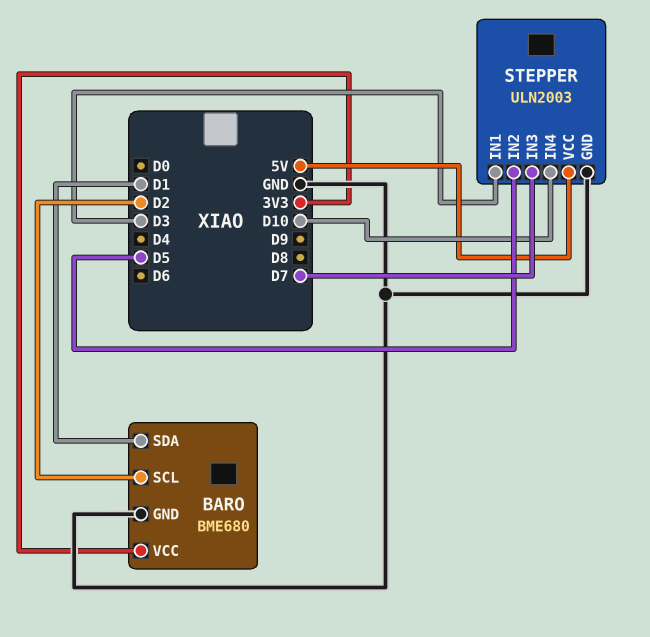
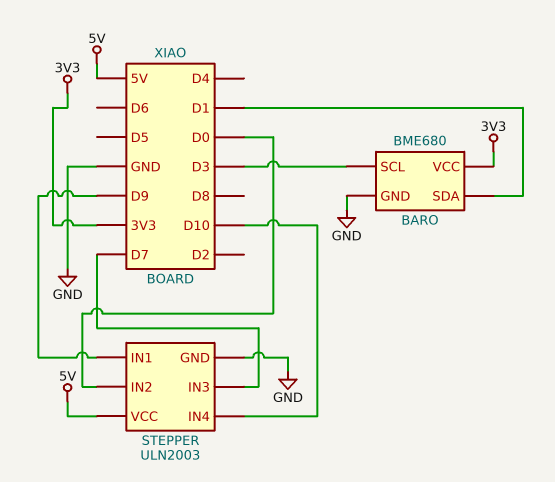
BARO pin SCL: D2 -> D3
STEPPER pin IN1: D3 -> D9
STEPPER pin IN2: D5 -> D0

